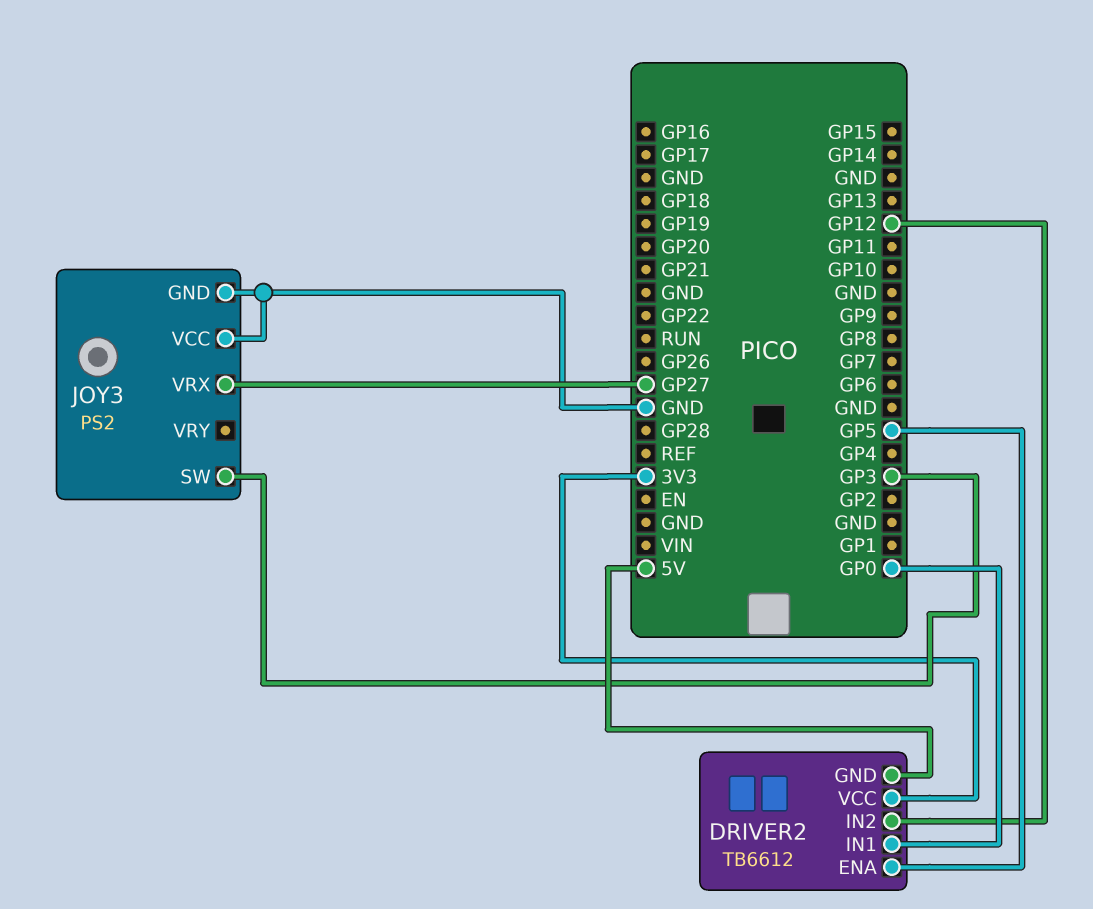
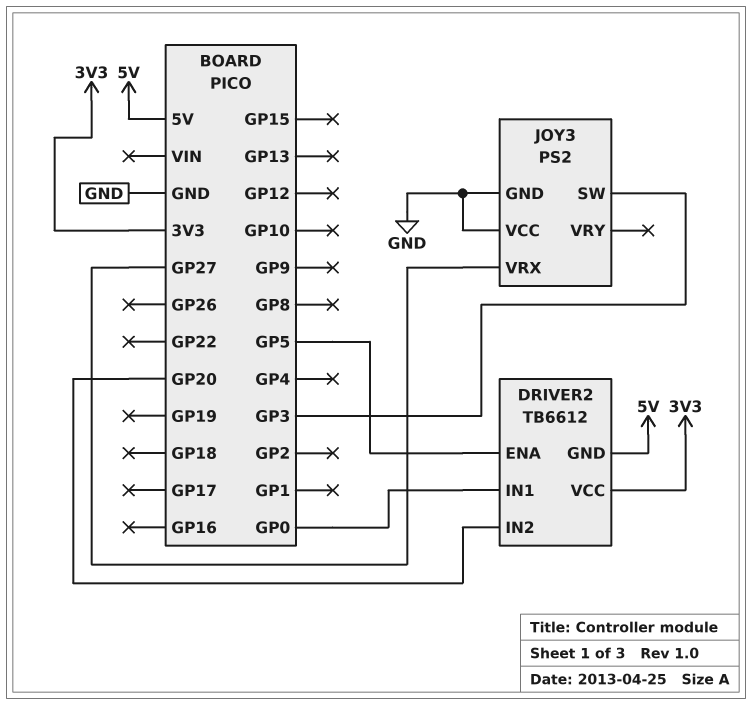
DRIVER2 pin IN2: GP12 -> GP20

